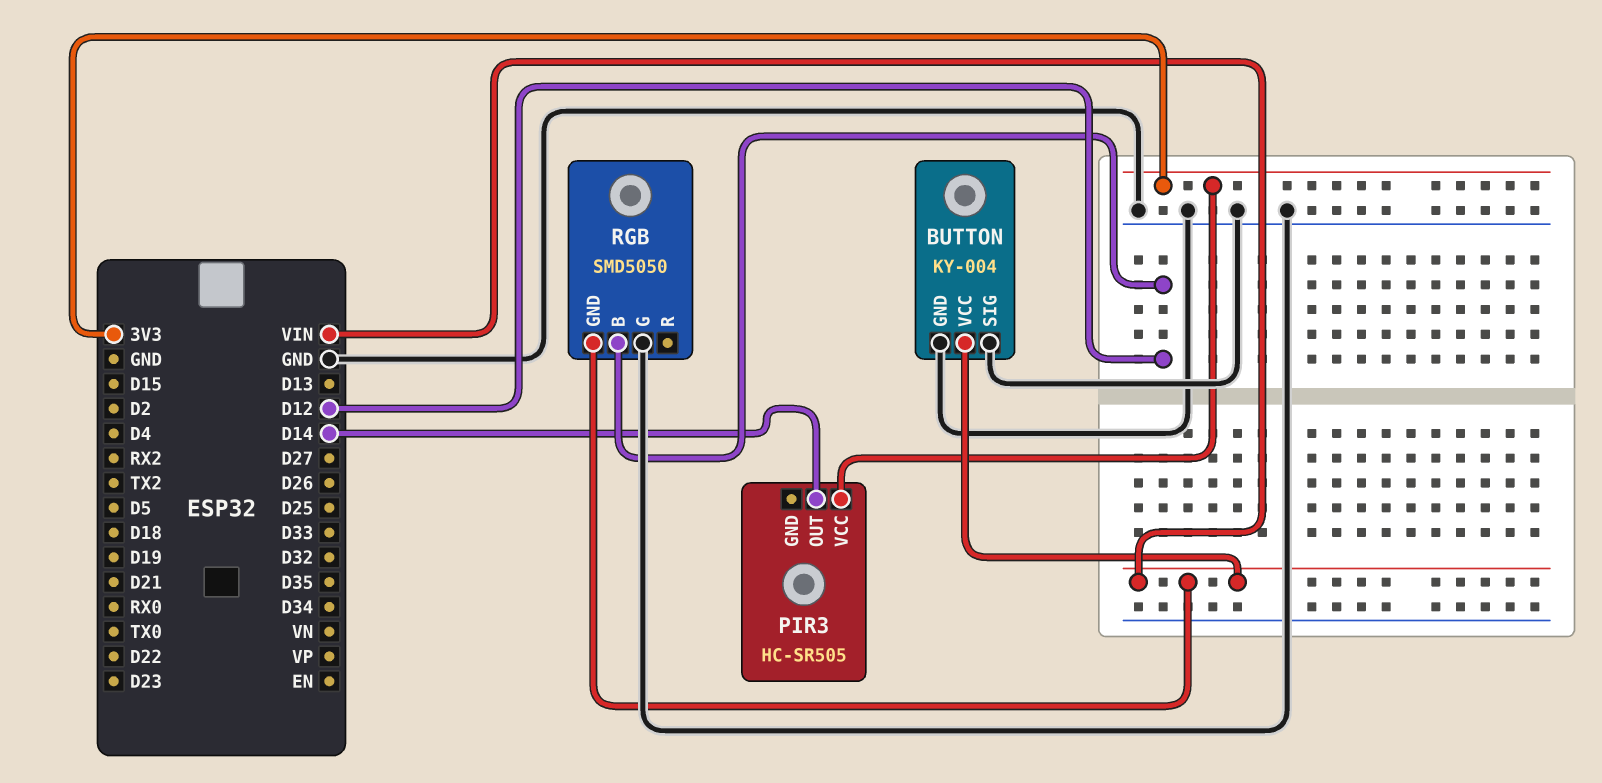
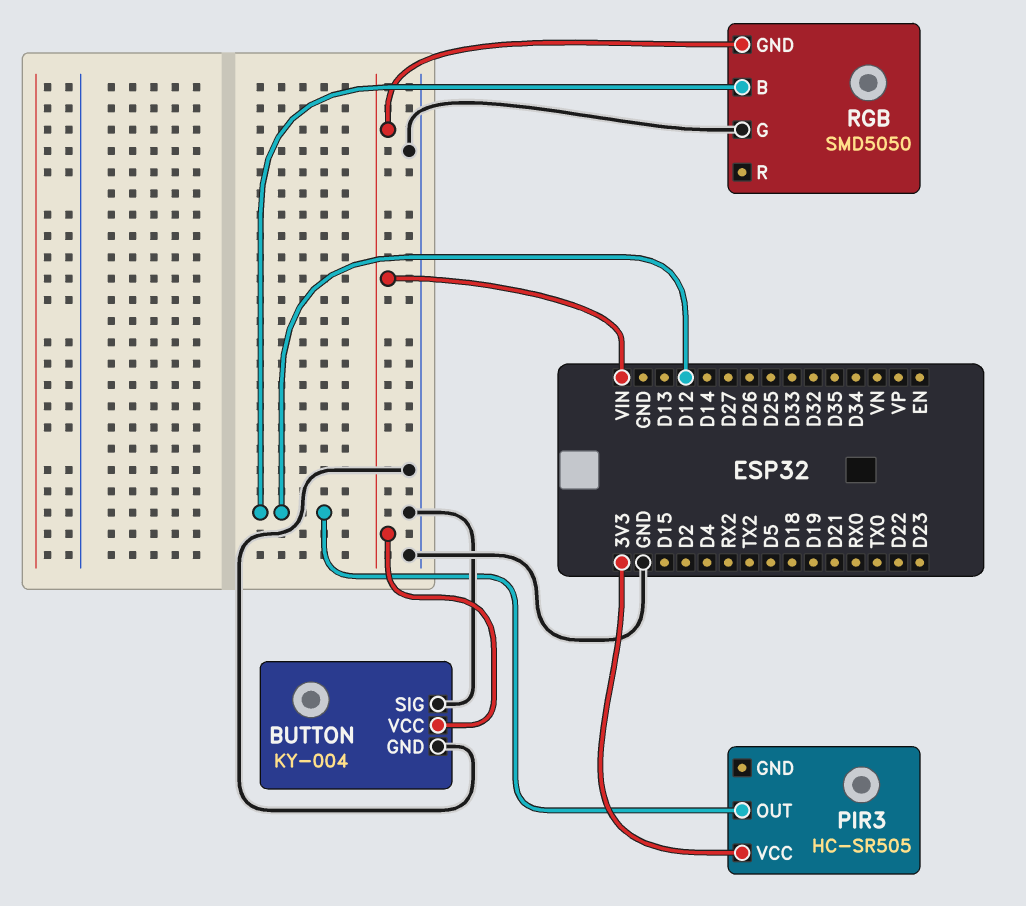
PIR3 pin OUT: D14 -> D12

